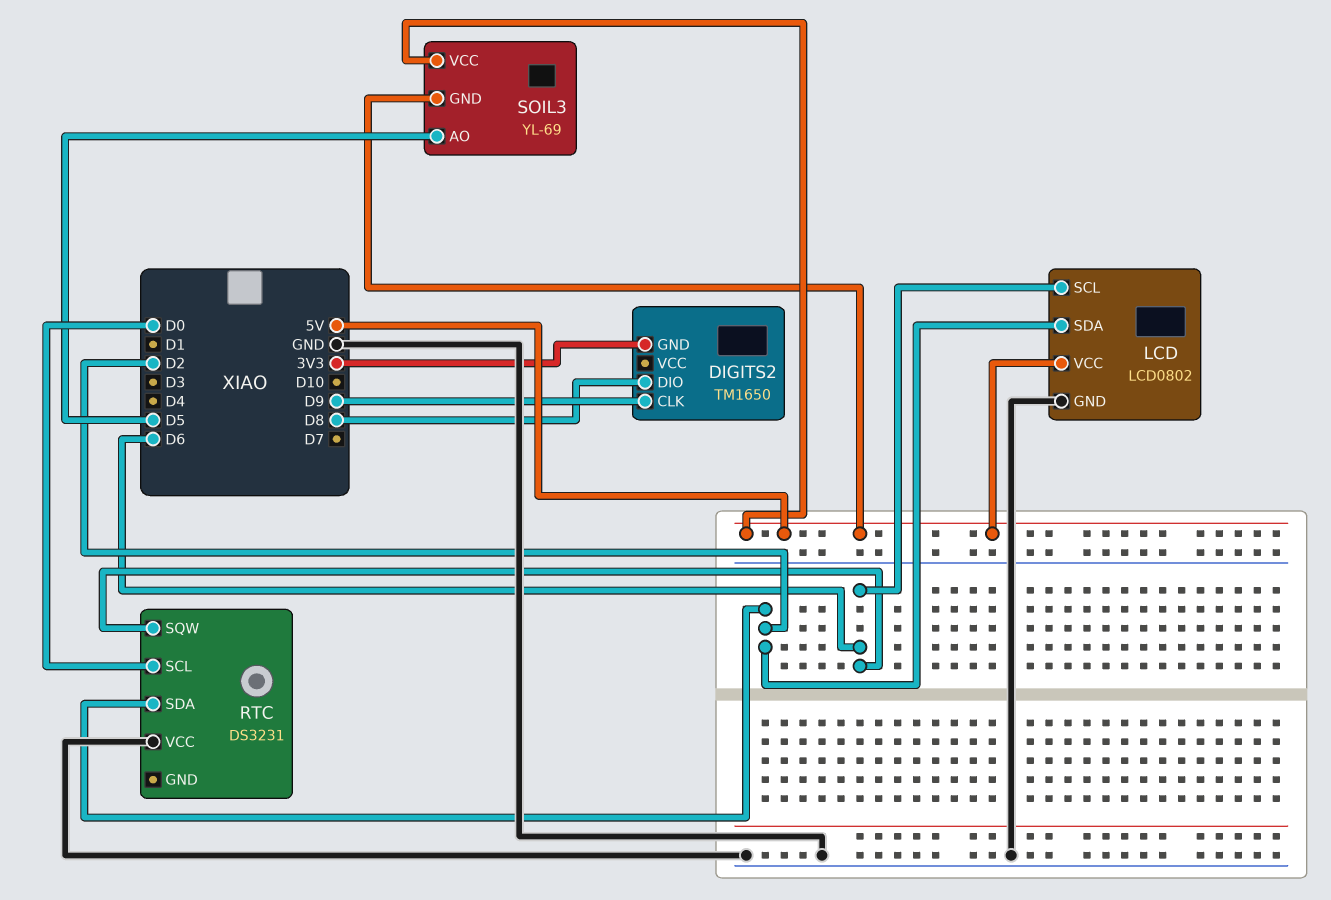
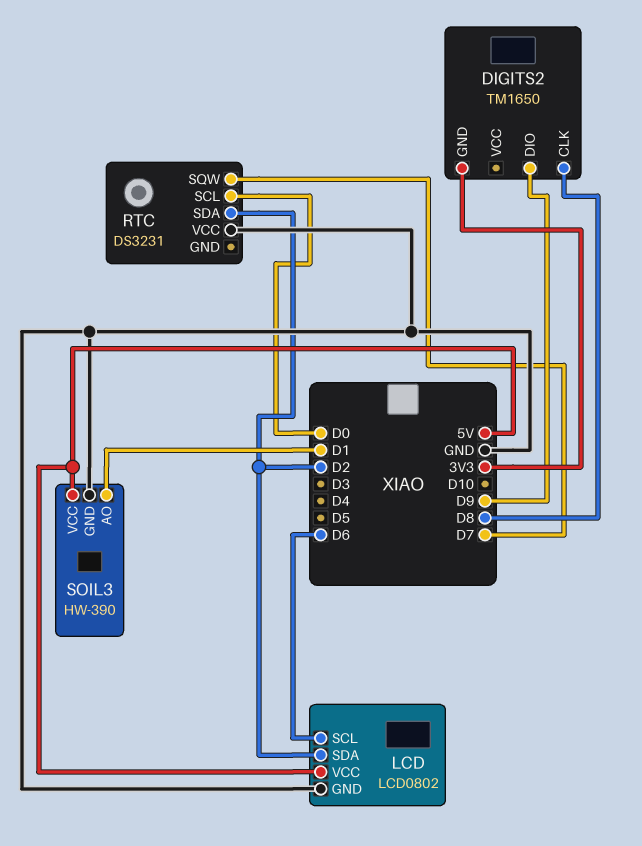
DIGITS2 pin CLK: D9 -> D8
DIGITS2 pin DIO: D8 -> D9
RTC pin SQW: D6 -> D7
SOIL3: YL-69 -> HW-390
SOIL3 pin AO: D5 -> D1
SOIL3 pin GND: 5V -> GND

